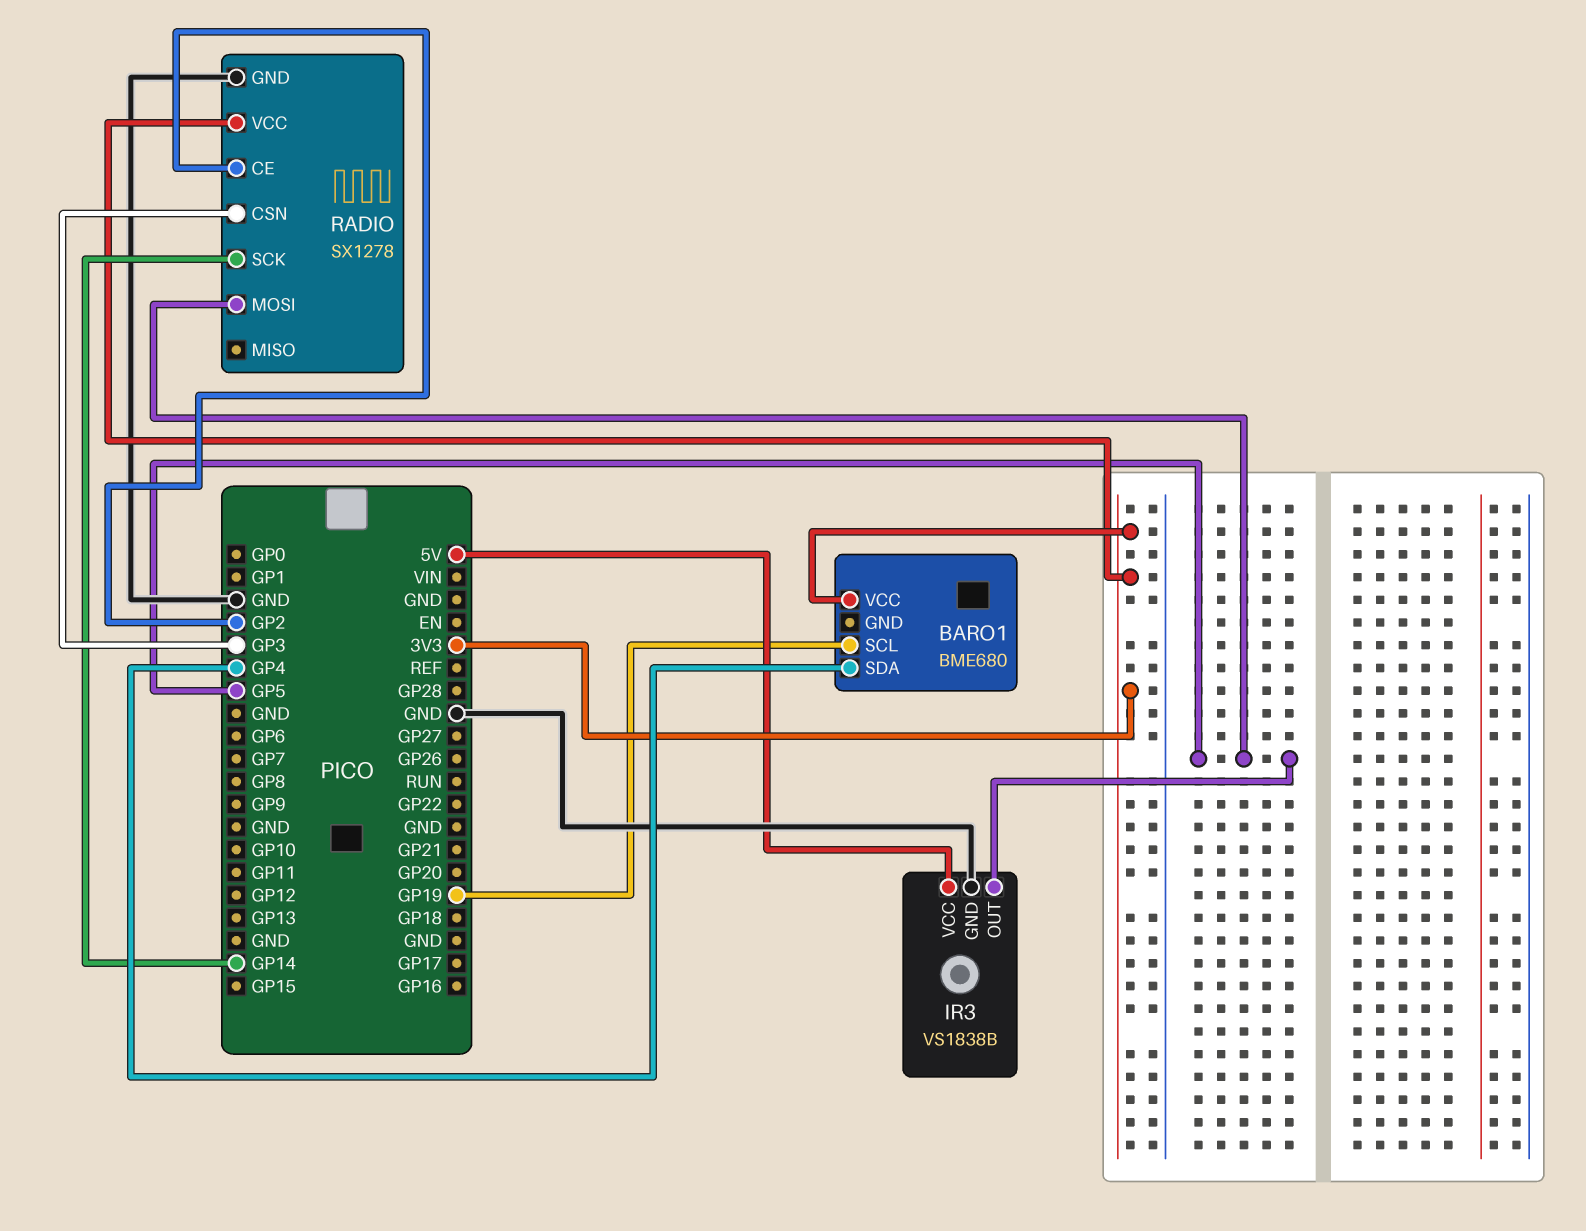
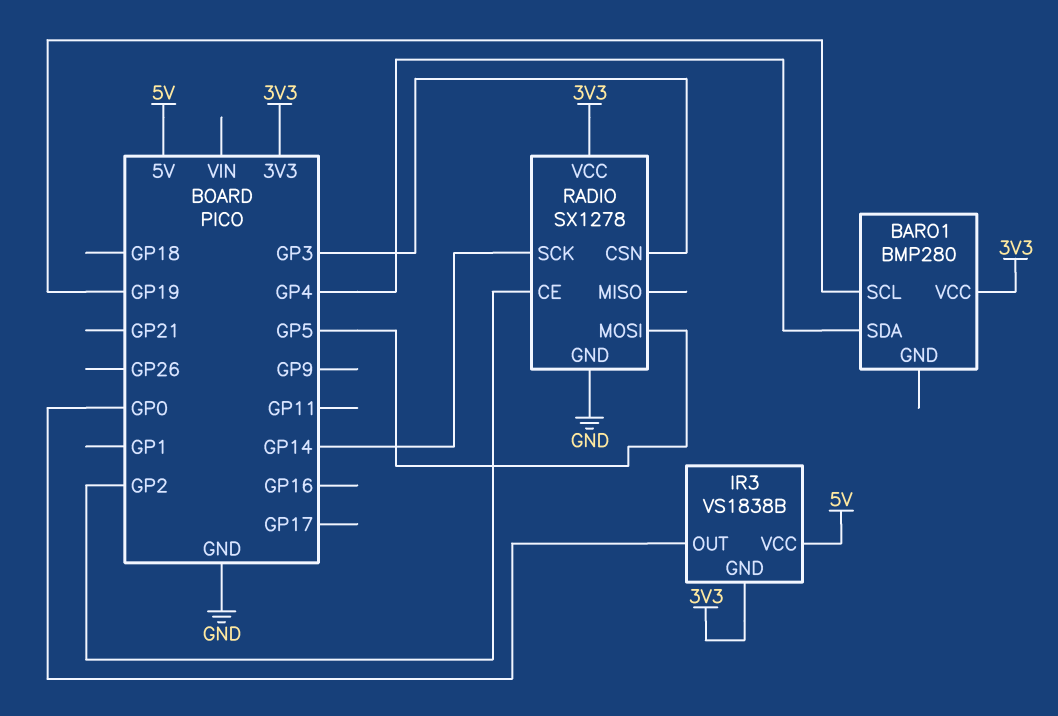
BARO1: BME680 -> BMP280
IR3 pin GND: GND -> 3V3
IR3 pin OUT: GP5 -> GP0

